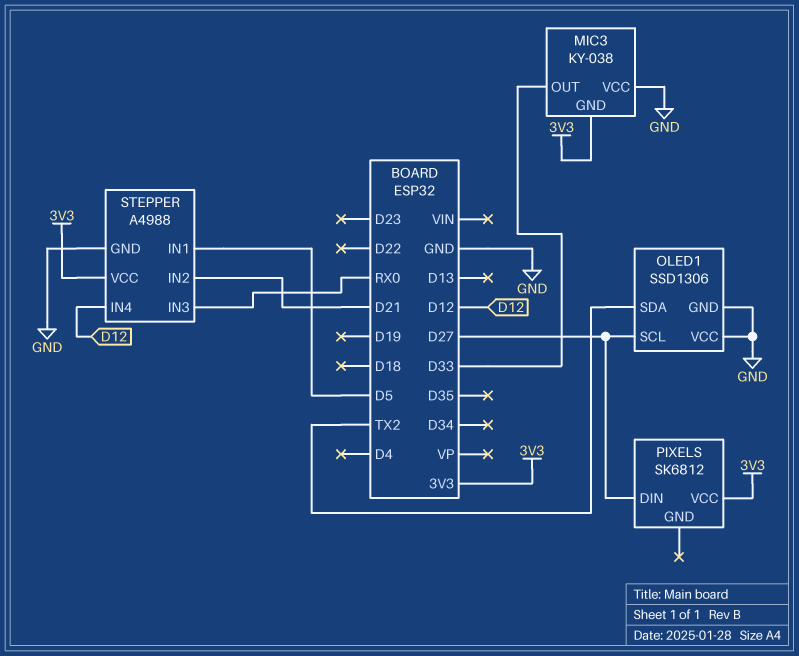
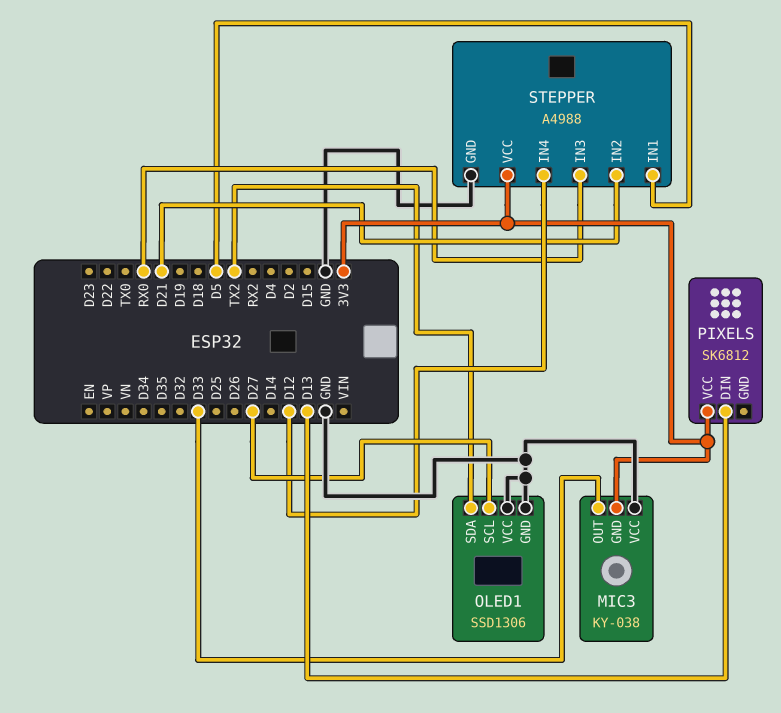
PIXELS pin DIN: D27 -> D13

